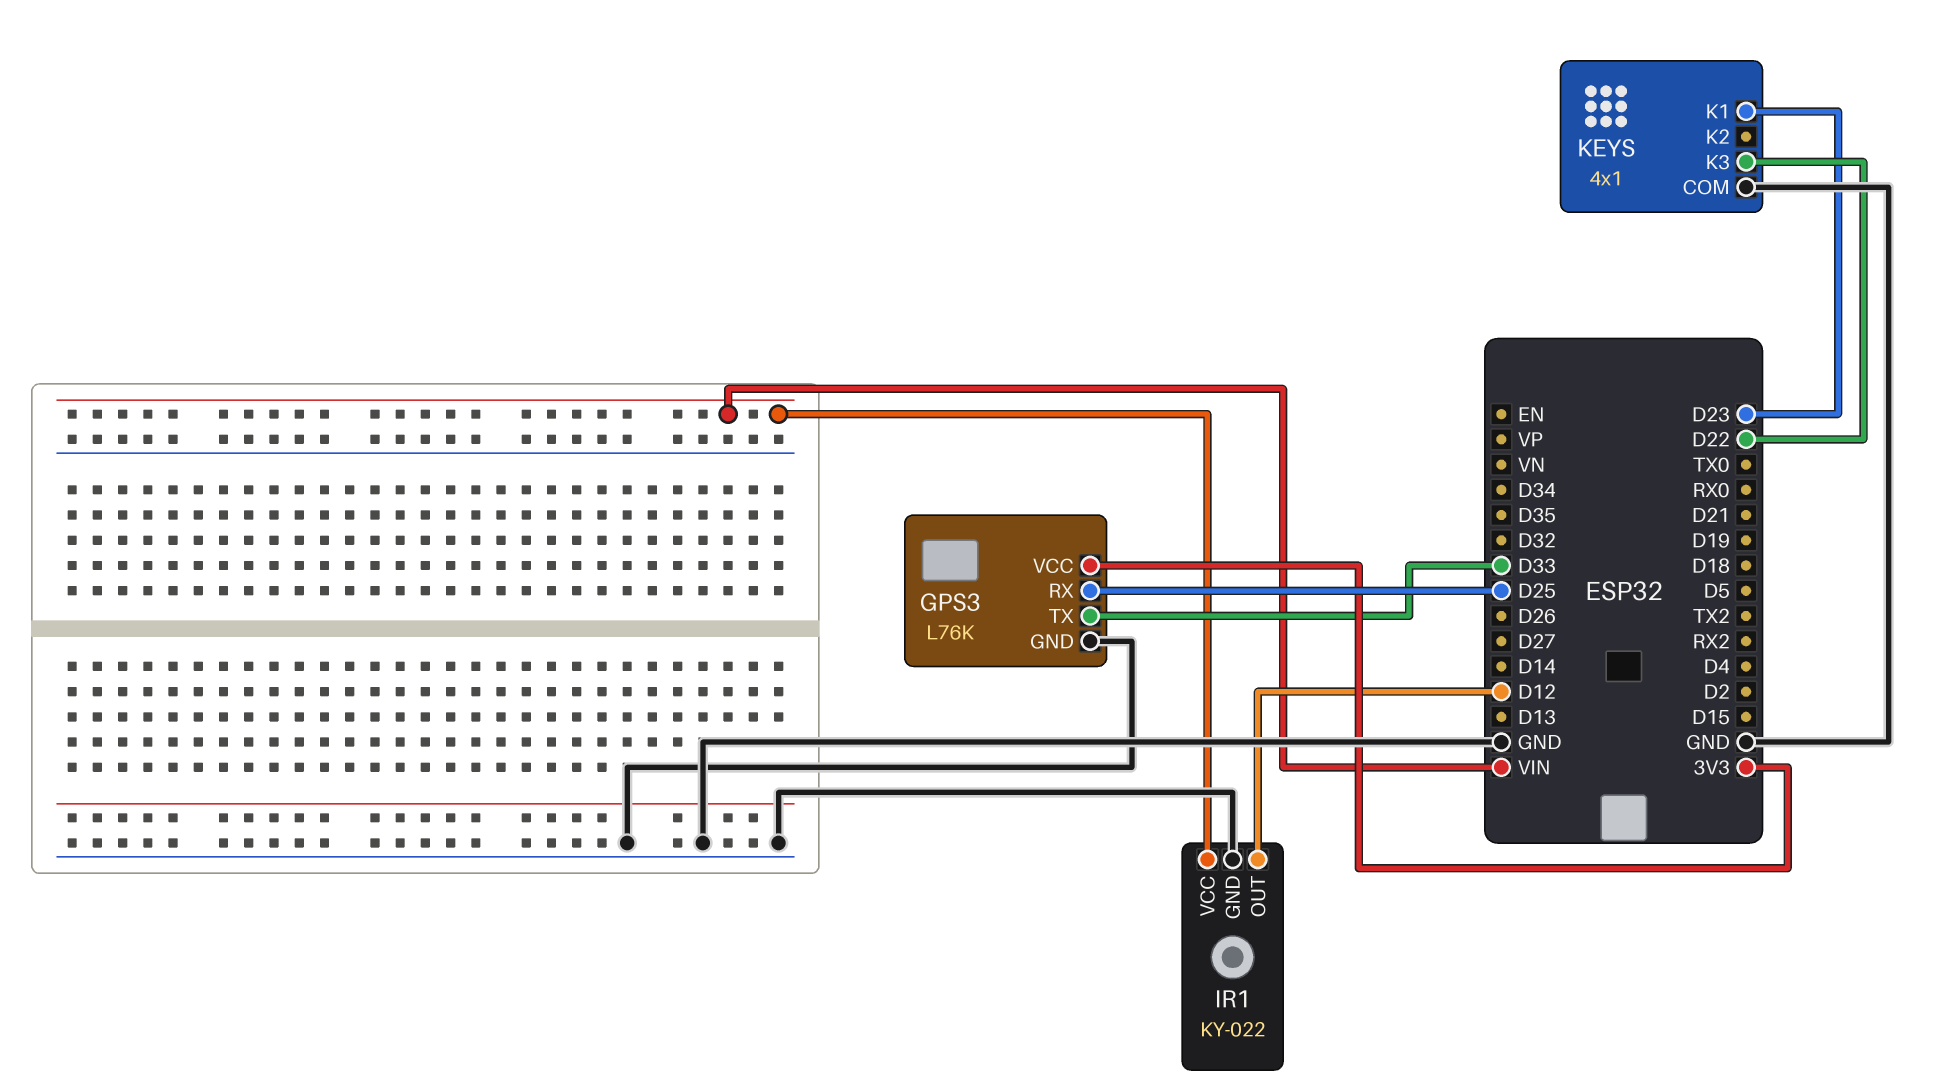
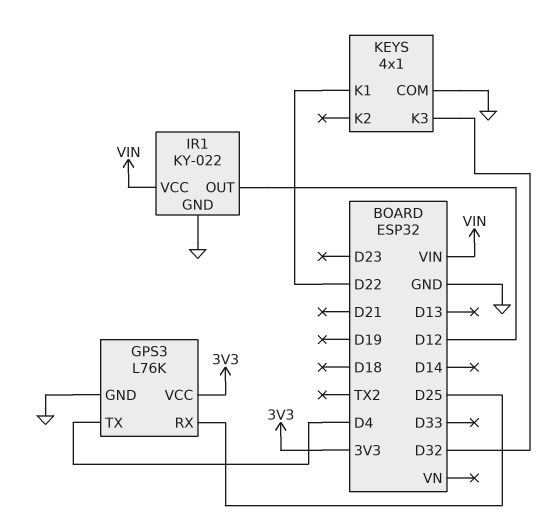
GPS3 pin TX: D33 -> D4
KEYS pin K1: D23 -> D22
KEYS pin K3: D22 -> D32

